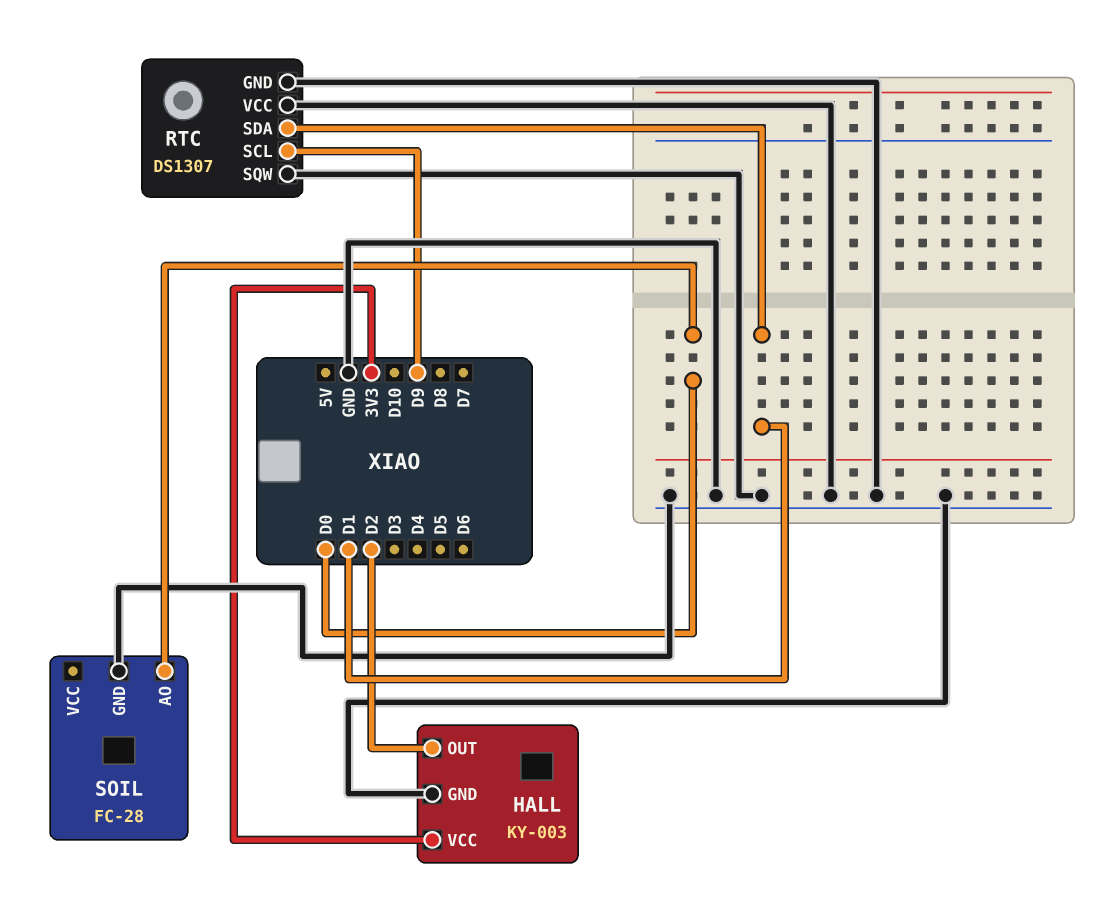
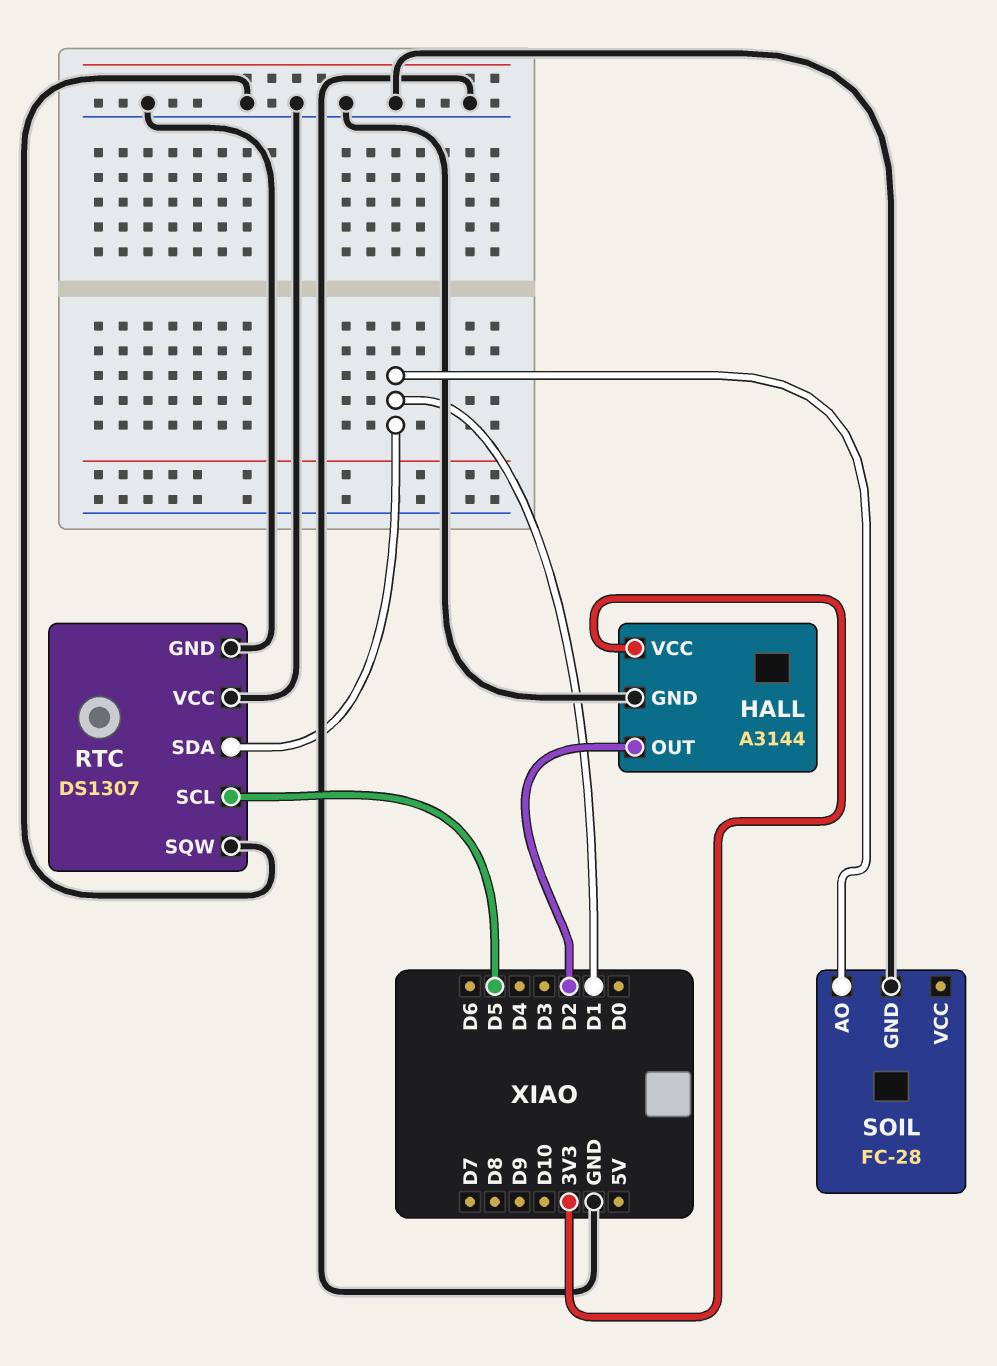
HALL: KY-003 -> A3144
RTC pin SCL: D9 -> D5
SOIL pin AO: D0 -> D1

